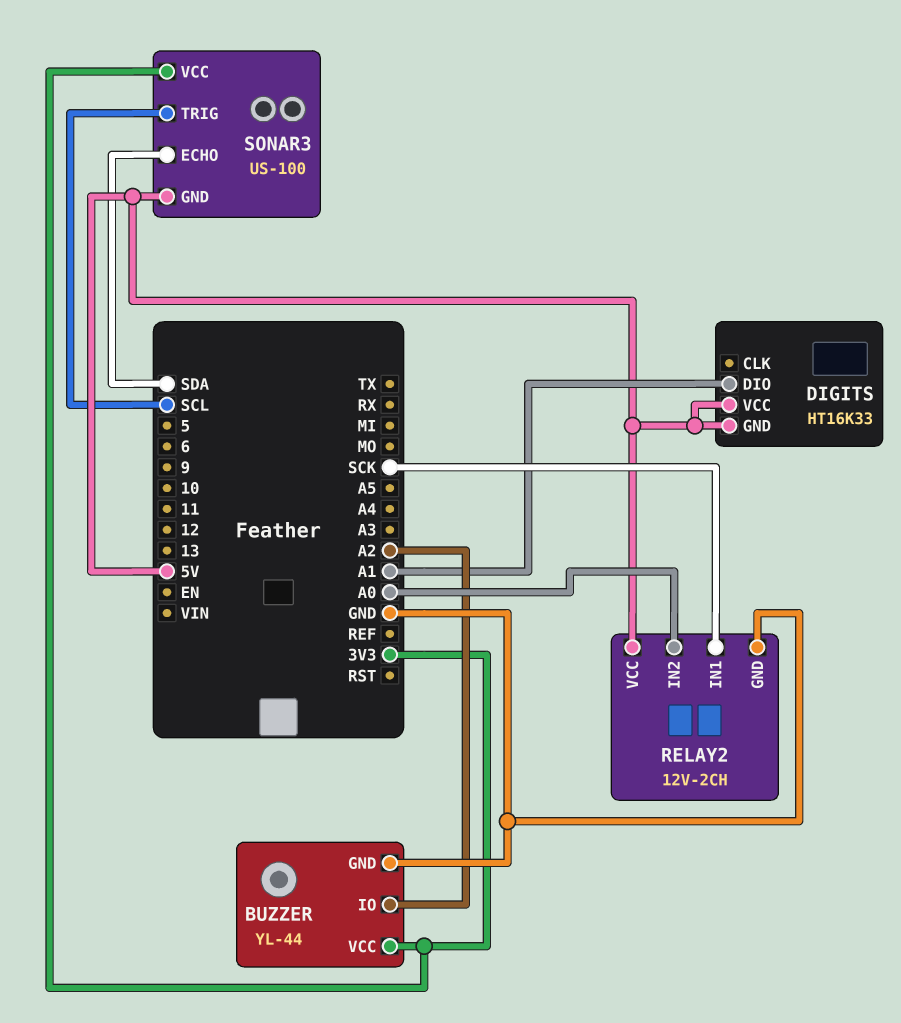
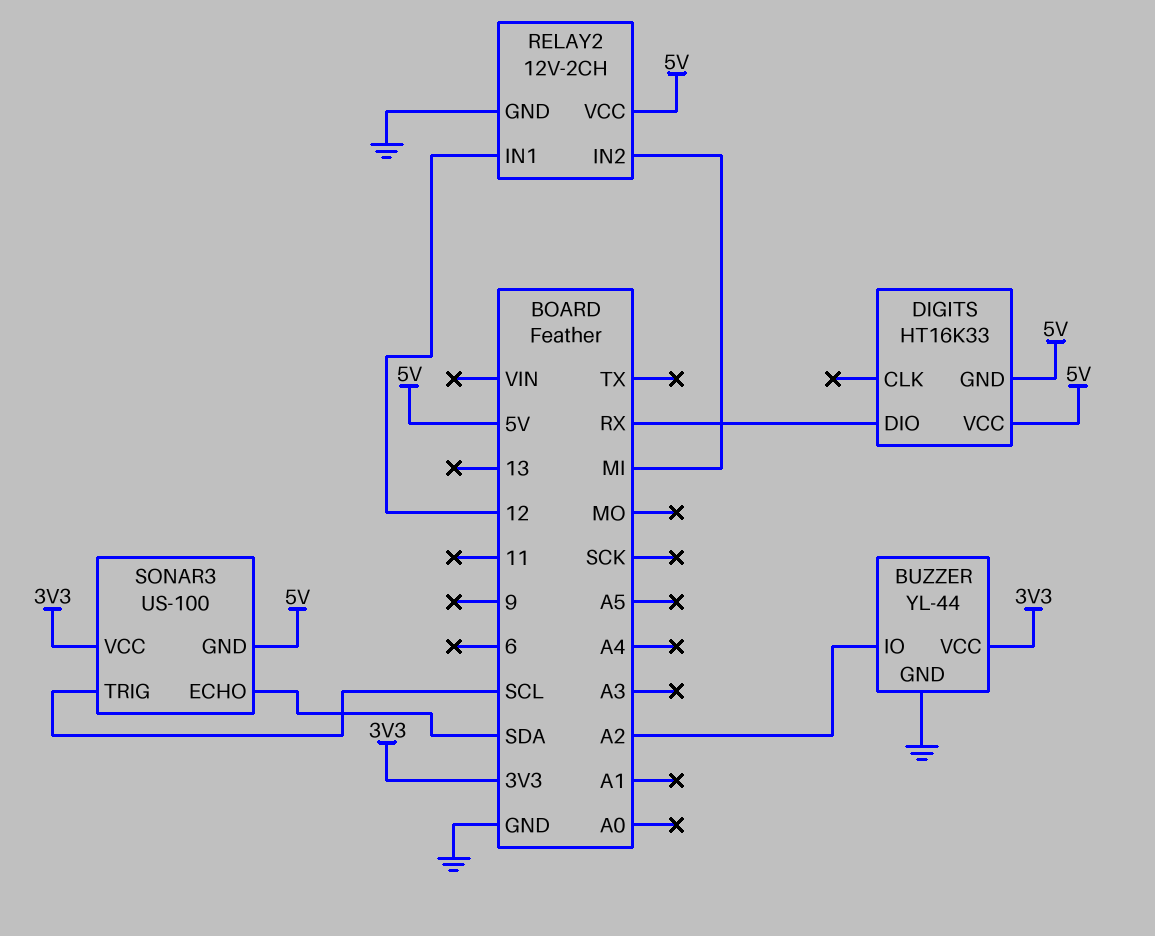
DIGITS pin DIO: A1 -> RX
RELAY2 pin IN1: SCK -> 12
RELAY2 pin IN2: A0 -> MI

